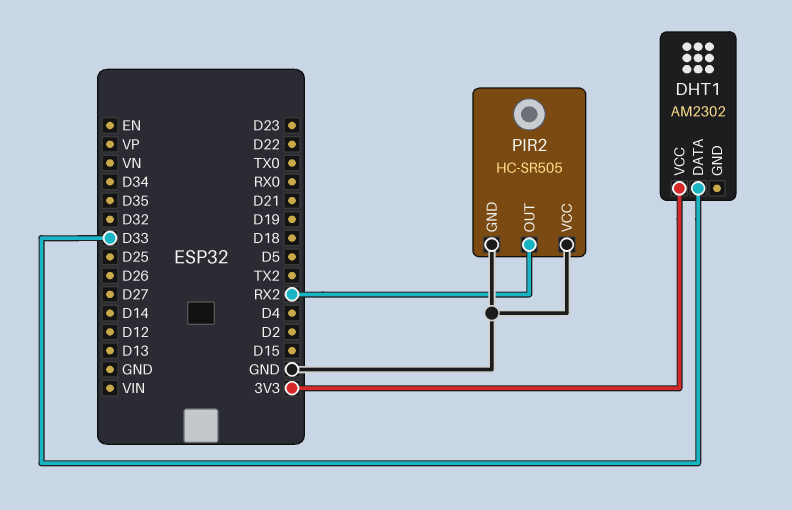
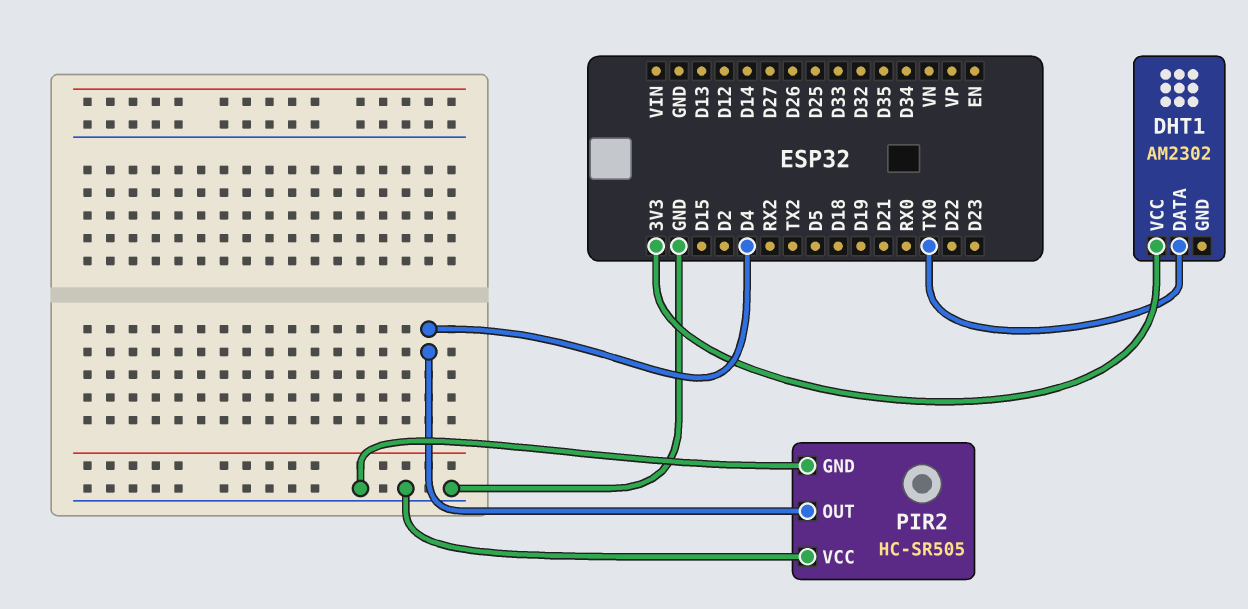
DHT1 pin DATA: D33 -> TX0
PIR2 pin OUT: RX2 -> D4

